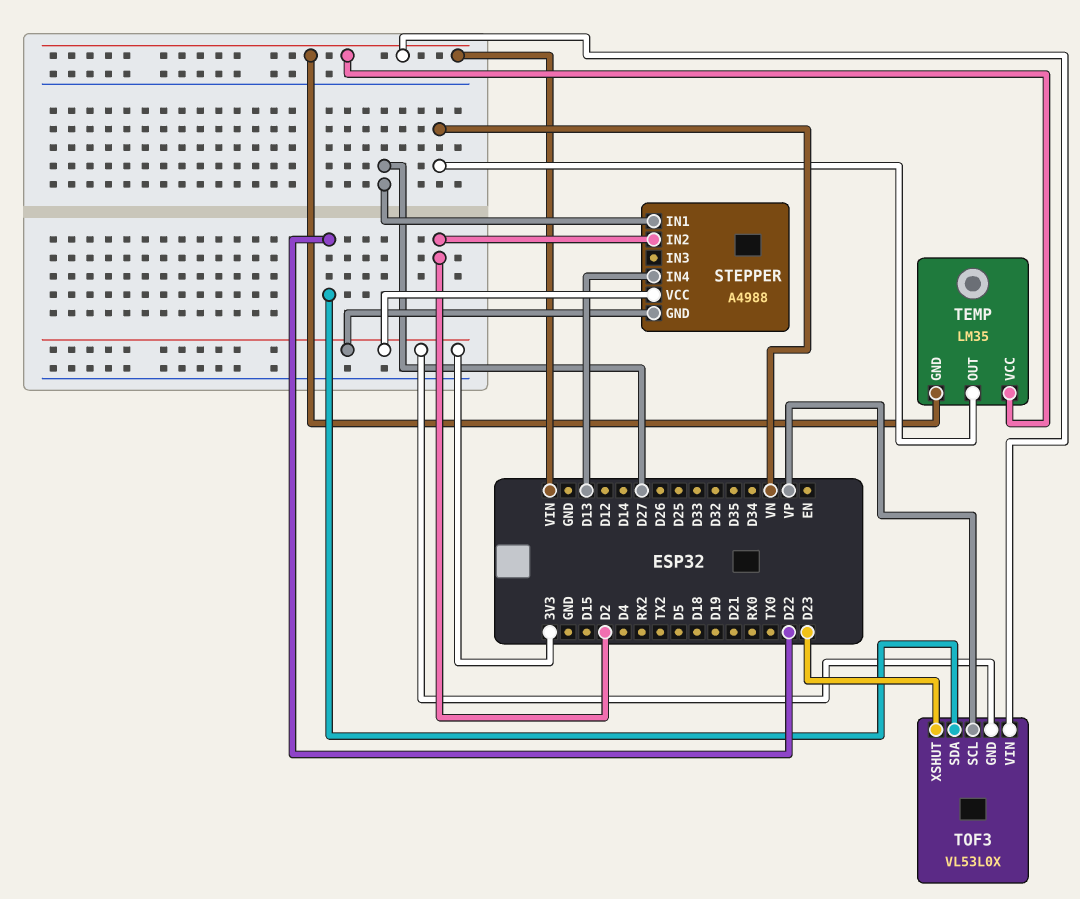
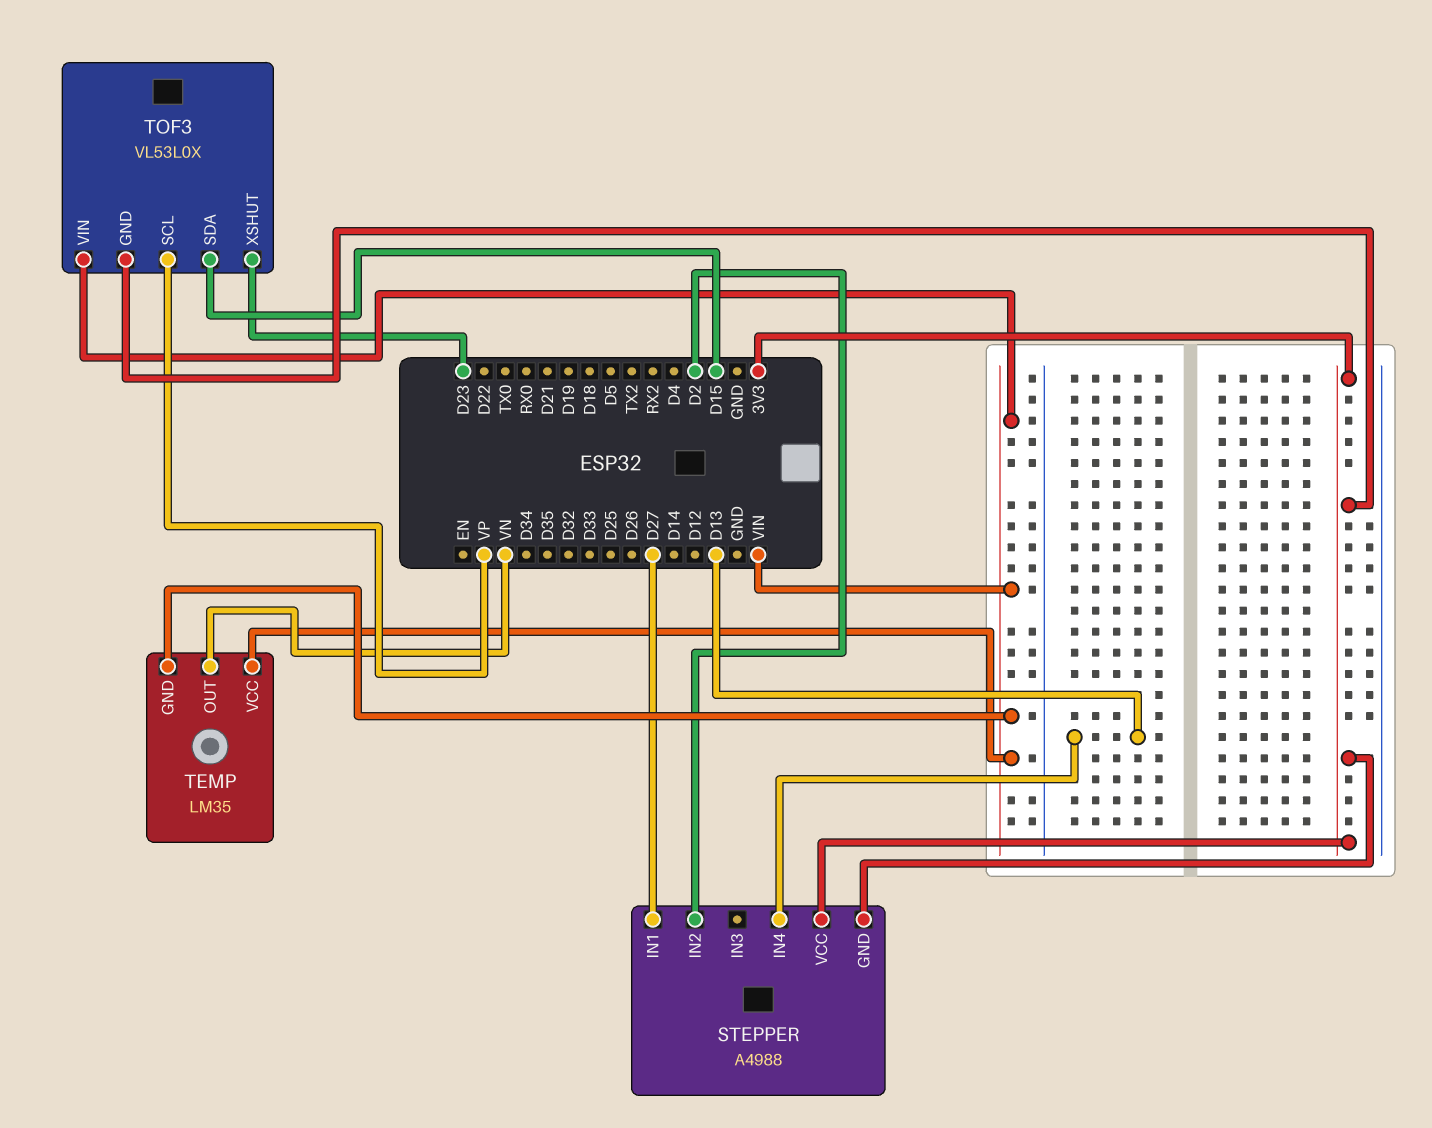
TOF3 pin SDA: D22 -> D15

